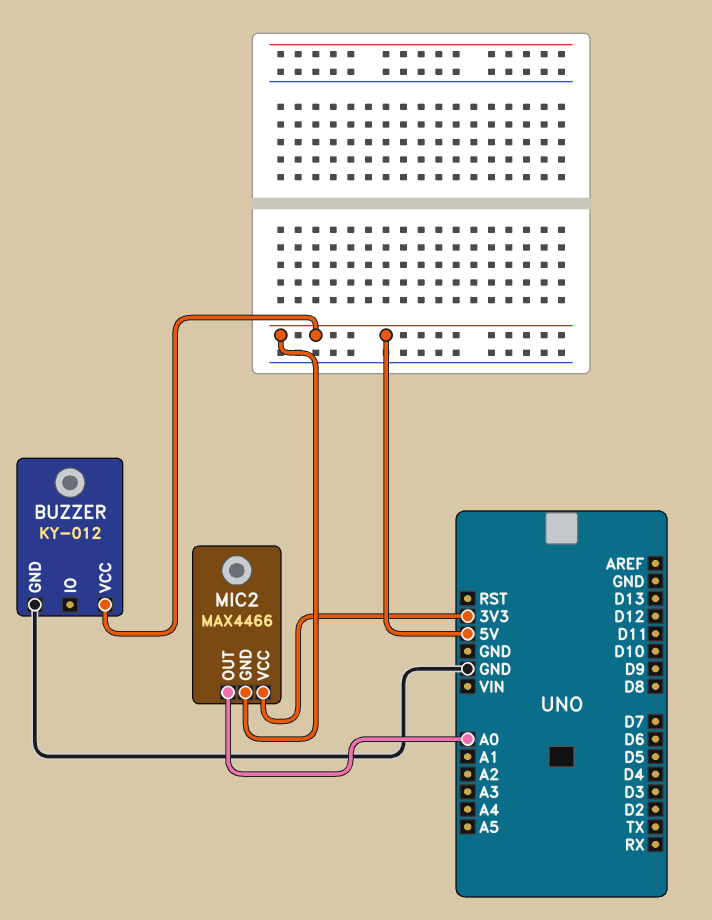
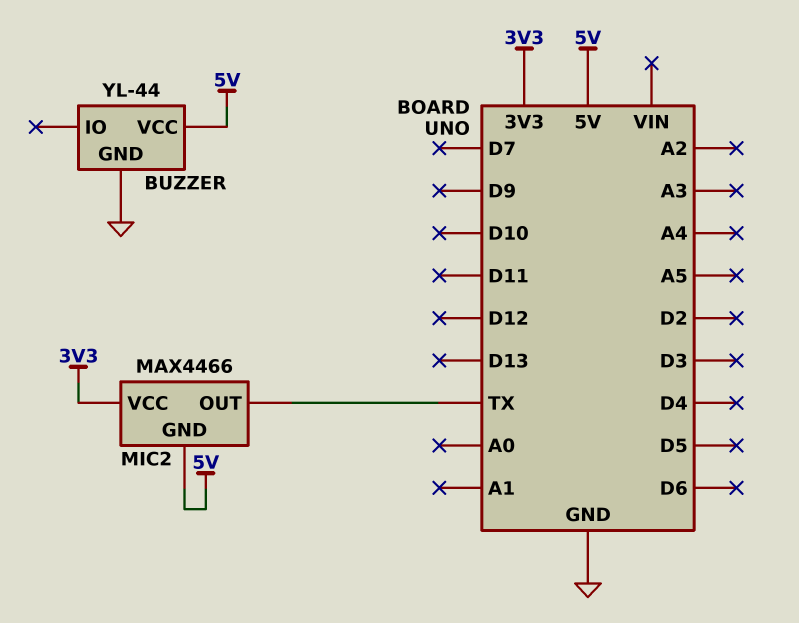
BUZZER: KY-012 -> YL-44
MIC2 pin OUT: A0 -> TX

